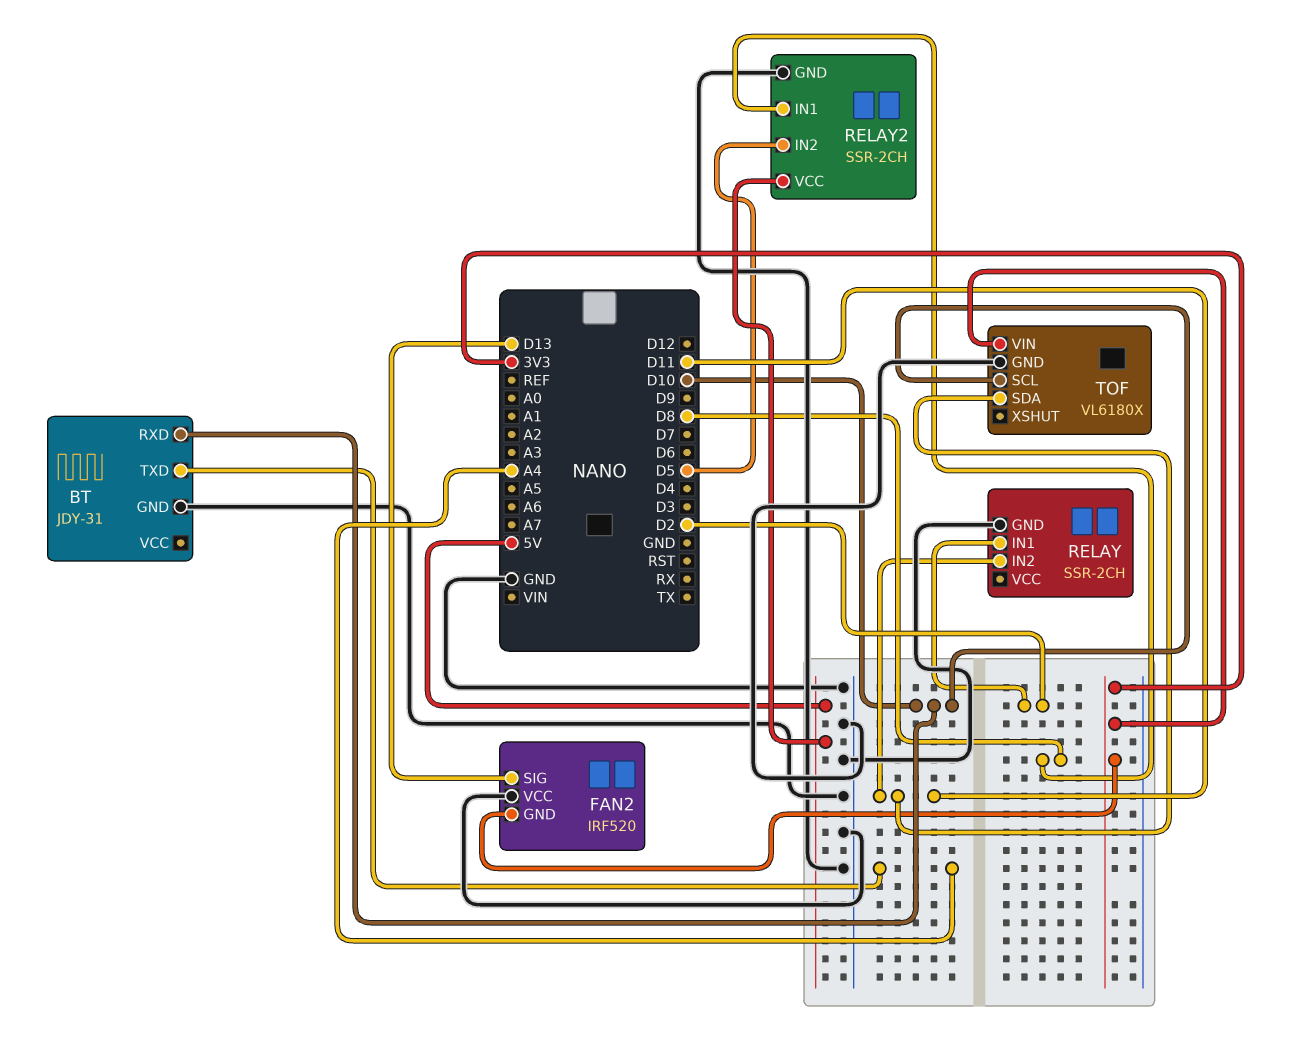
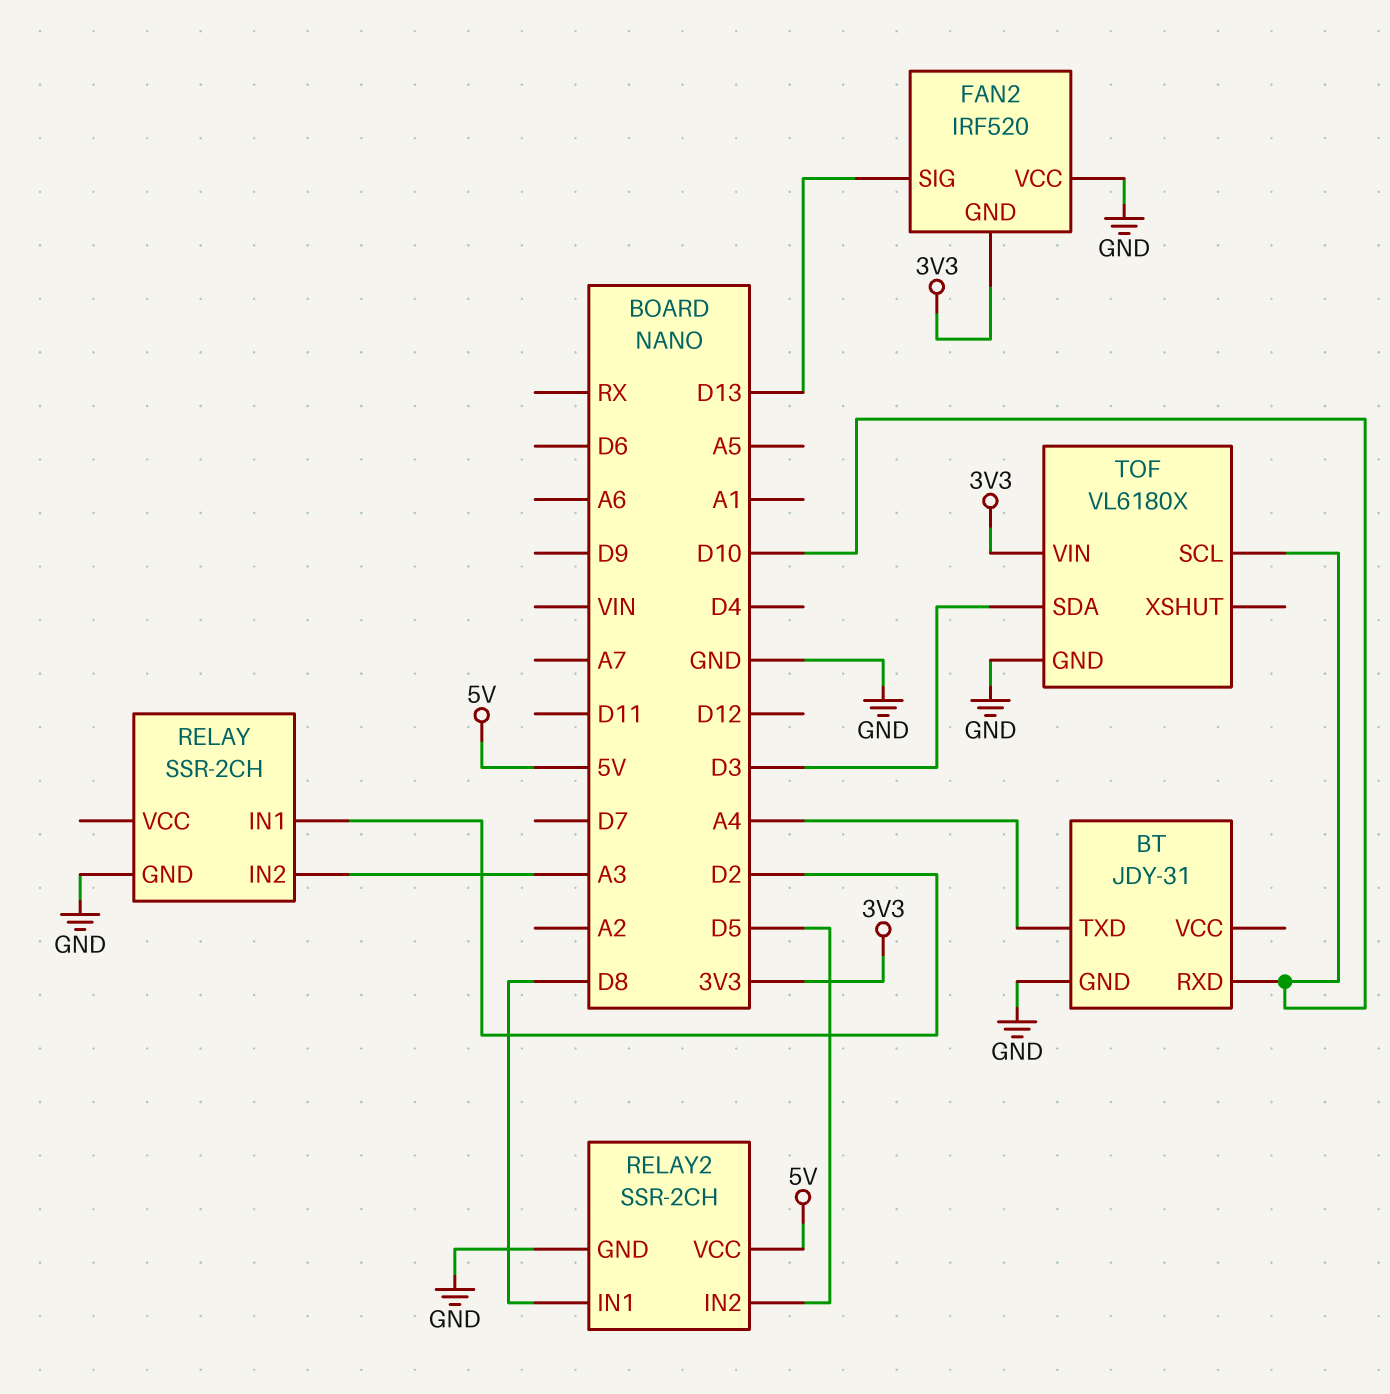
RELAY pin IN2: D11 -> A3
TOF pin SDA: D11 -> D3

